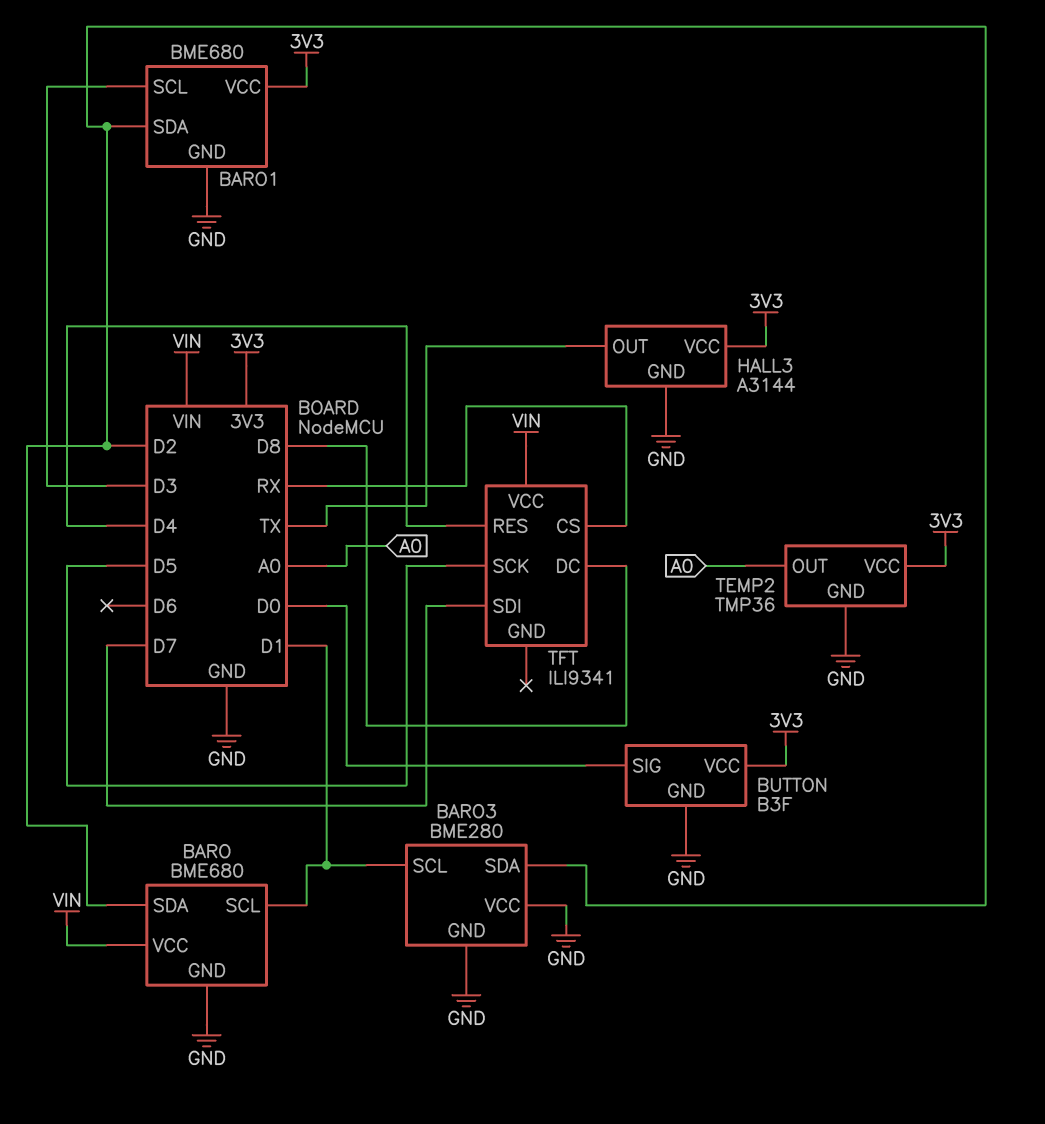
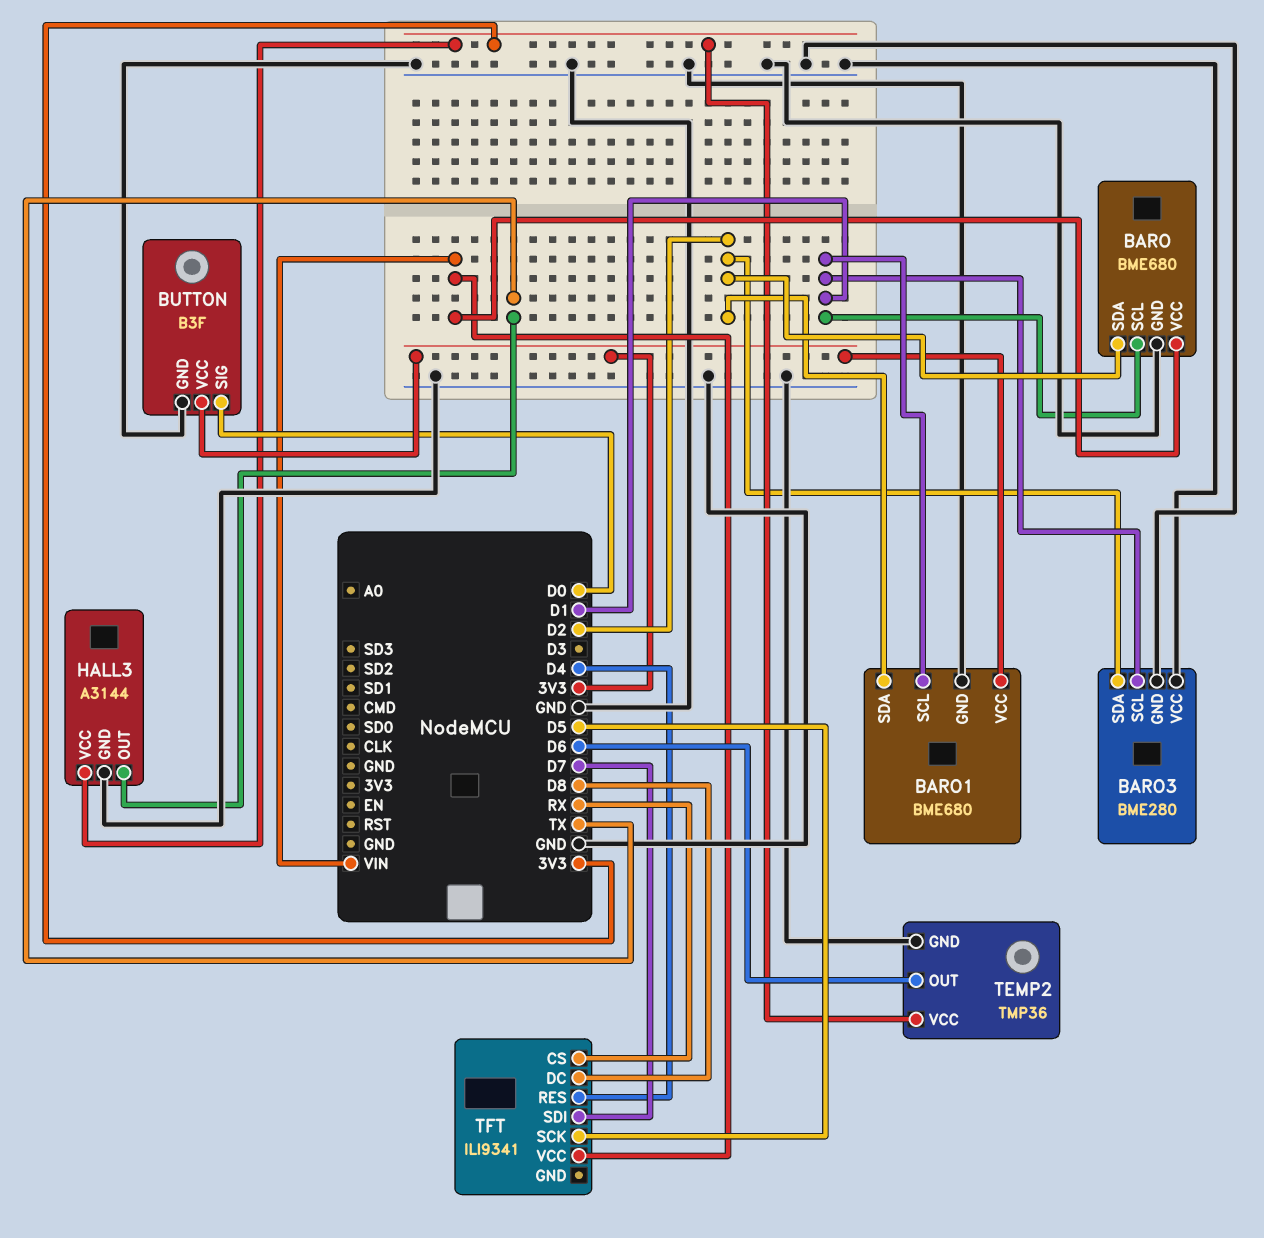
BARO1 pin SCL: D3 -> D1
TEMP2 pin OUT: A0 -> D6

